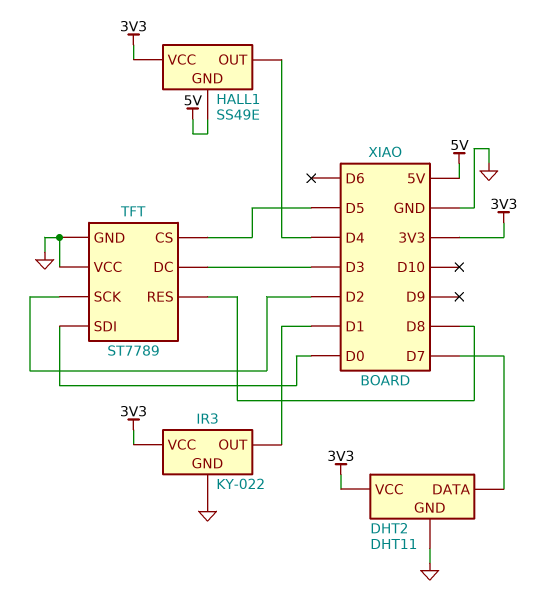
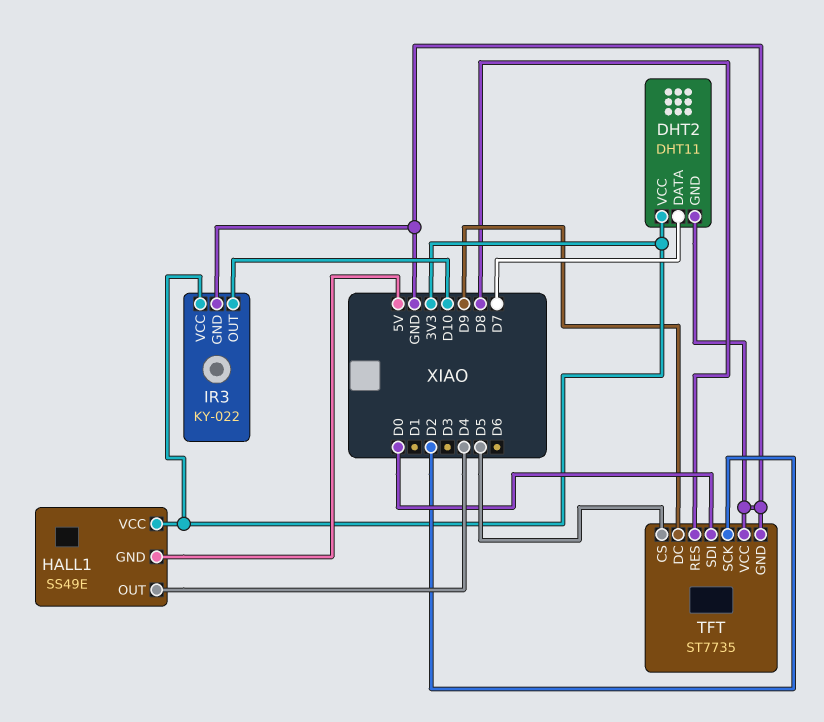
IR3 pin OUT: D1 -> D10
TFT: ST7789 -> ST7735
TFT pin DC: D3 -> D9

